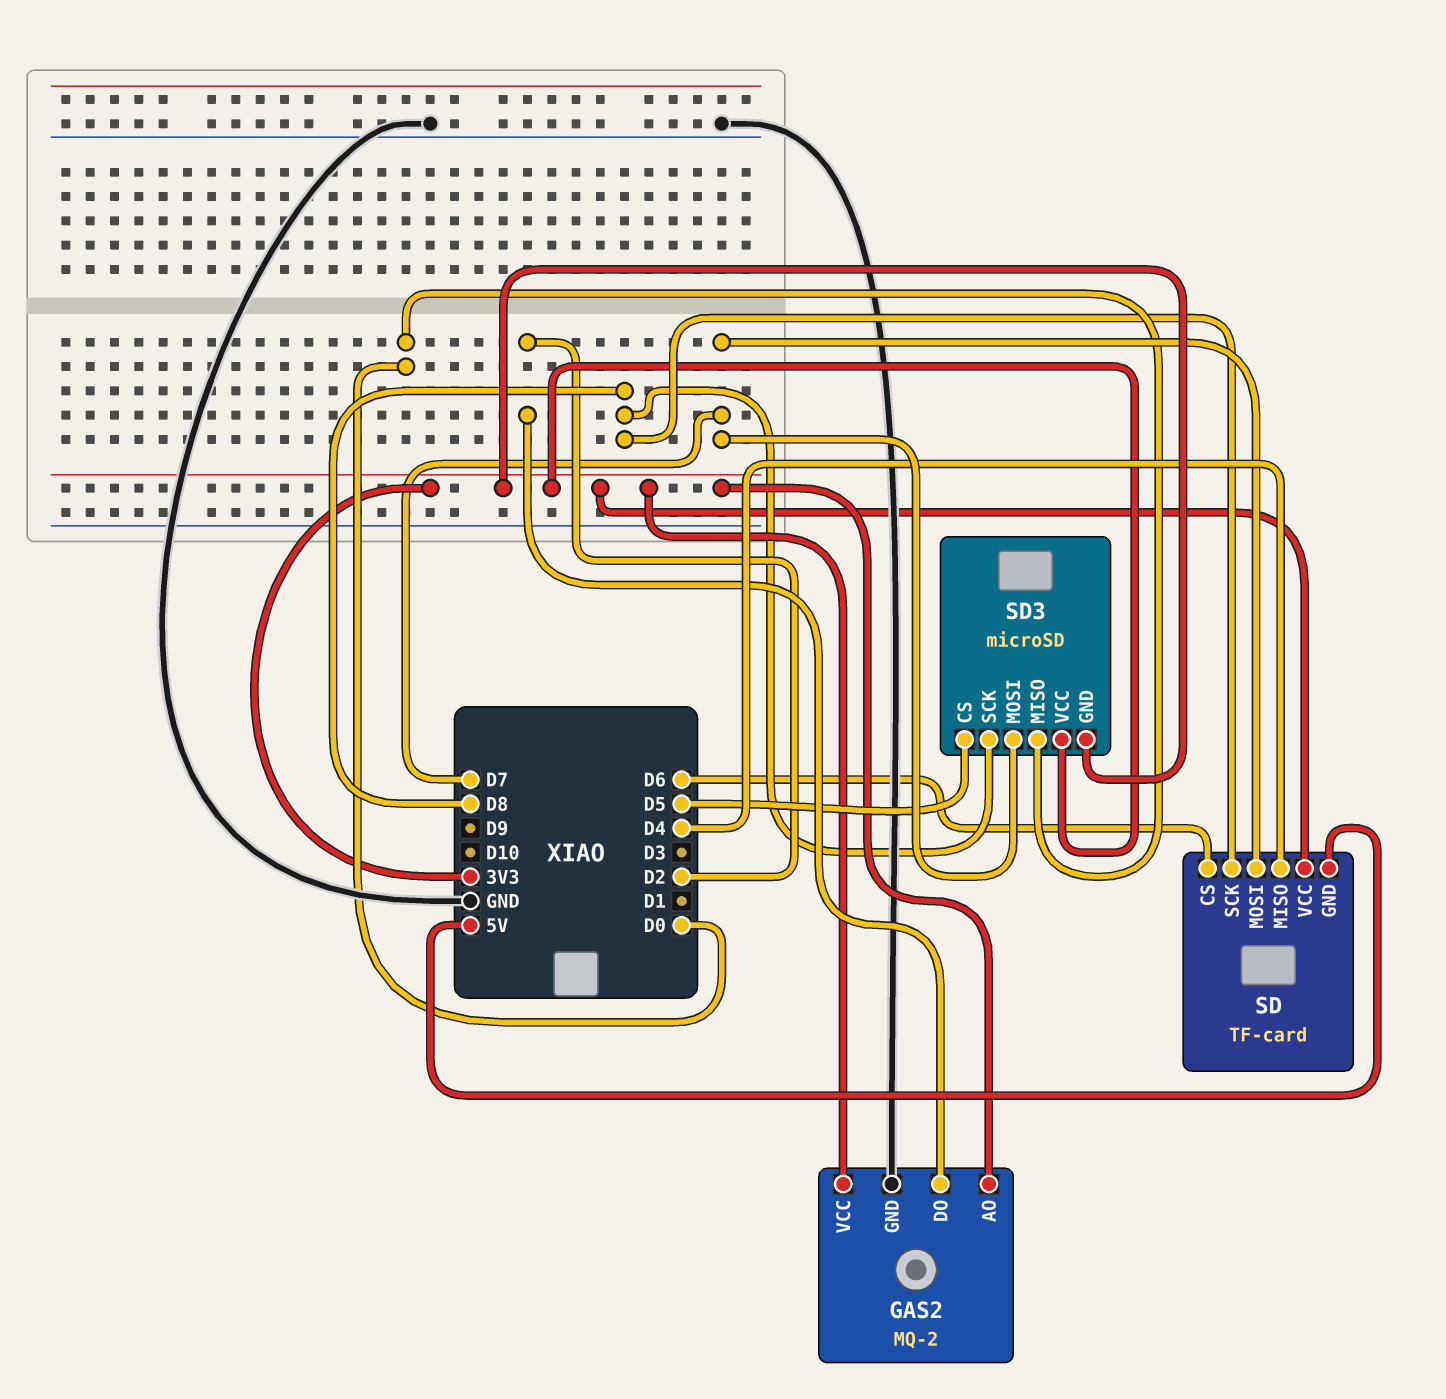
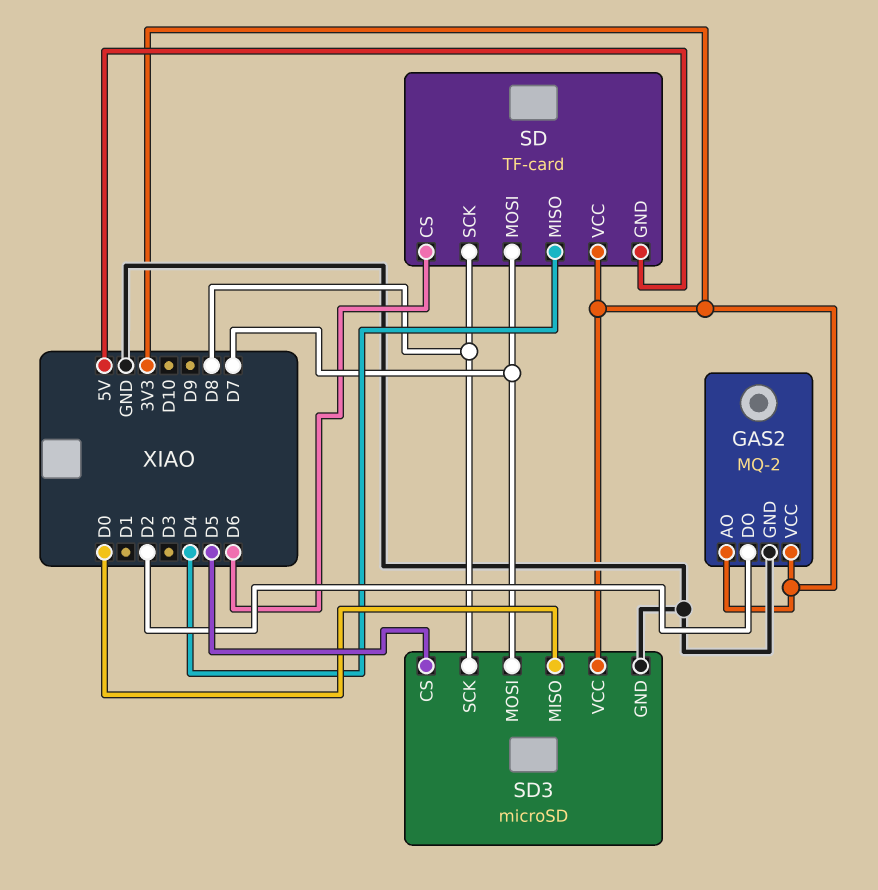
SD3 pin GND: 3V3 -> GND

